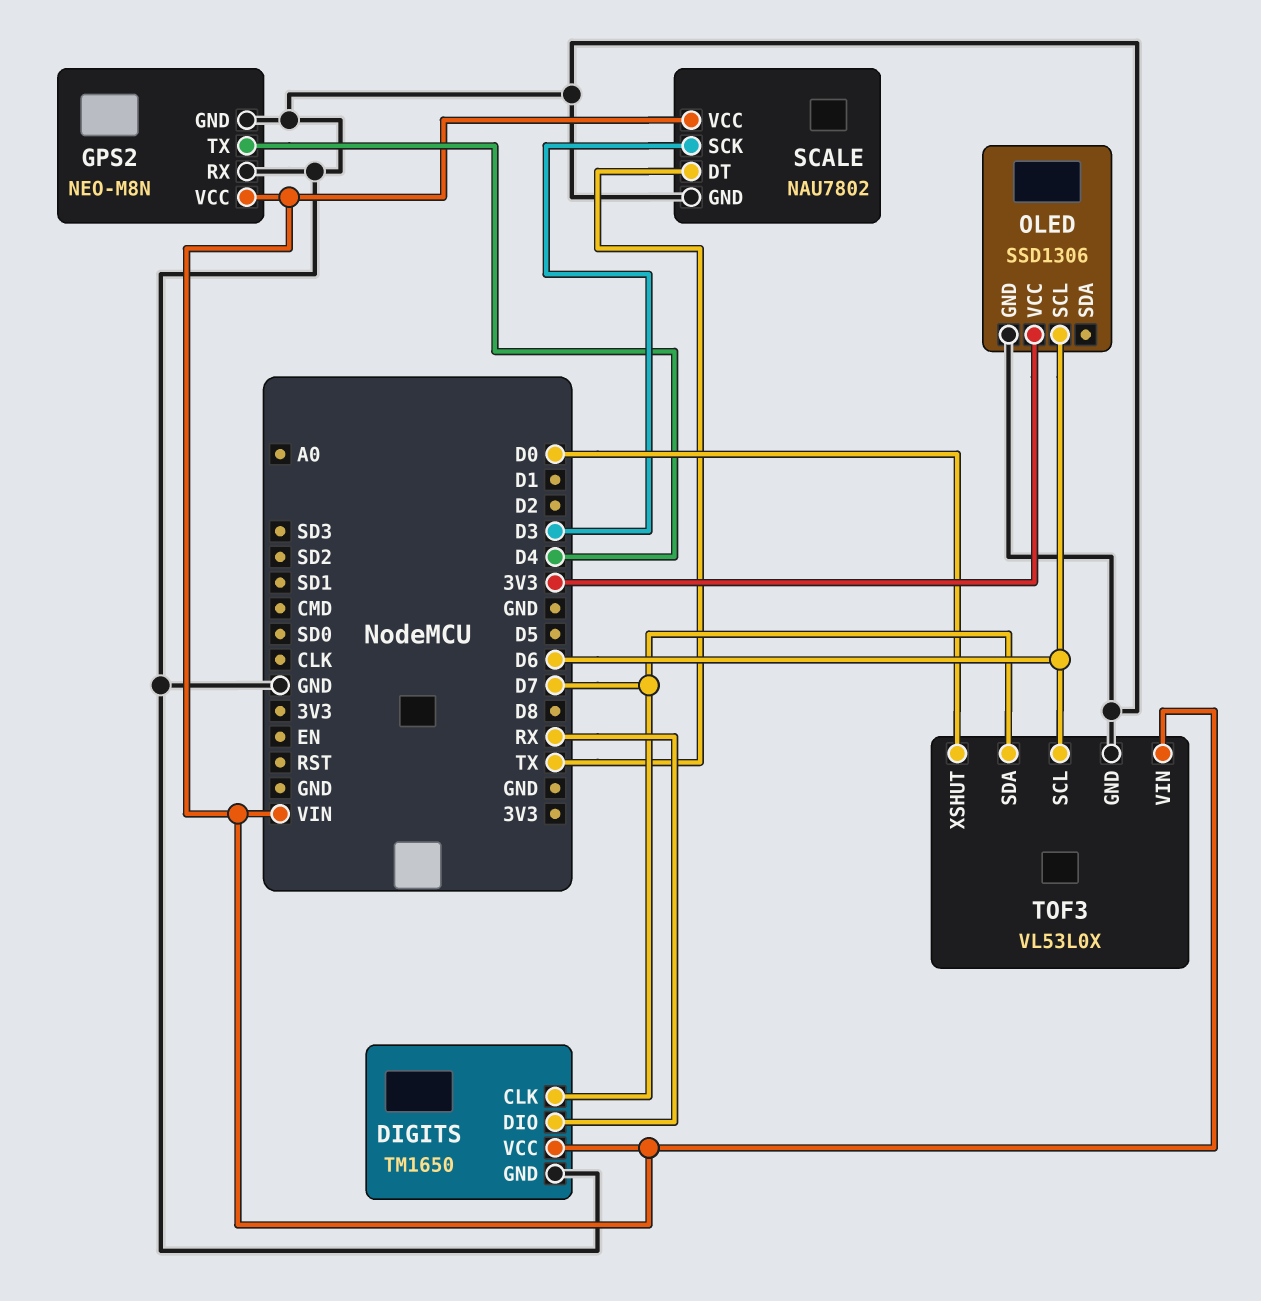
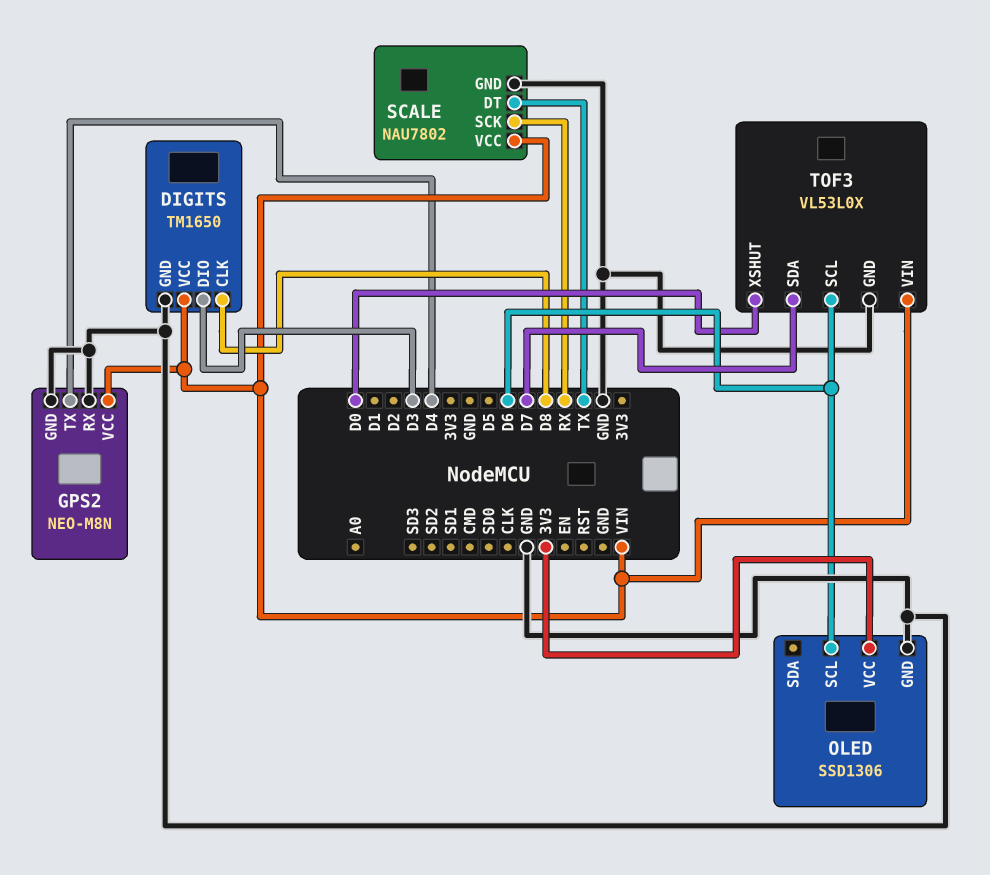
DIGITS pin CLK: D7 -> D8
DIGITS pin DIO: RX -> D3
SCALE pin SCK: D3 -> RX

